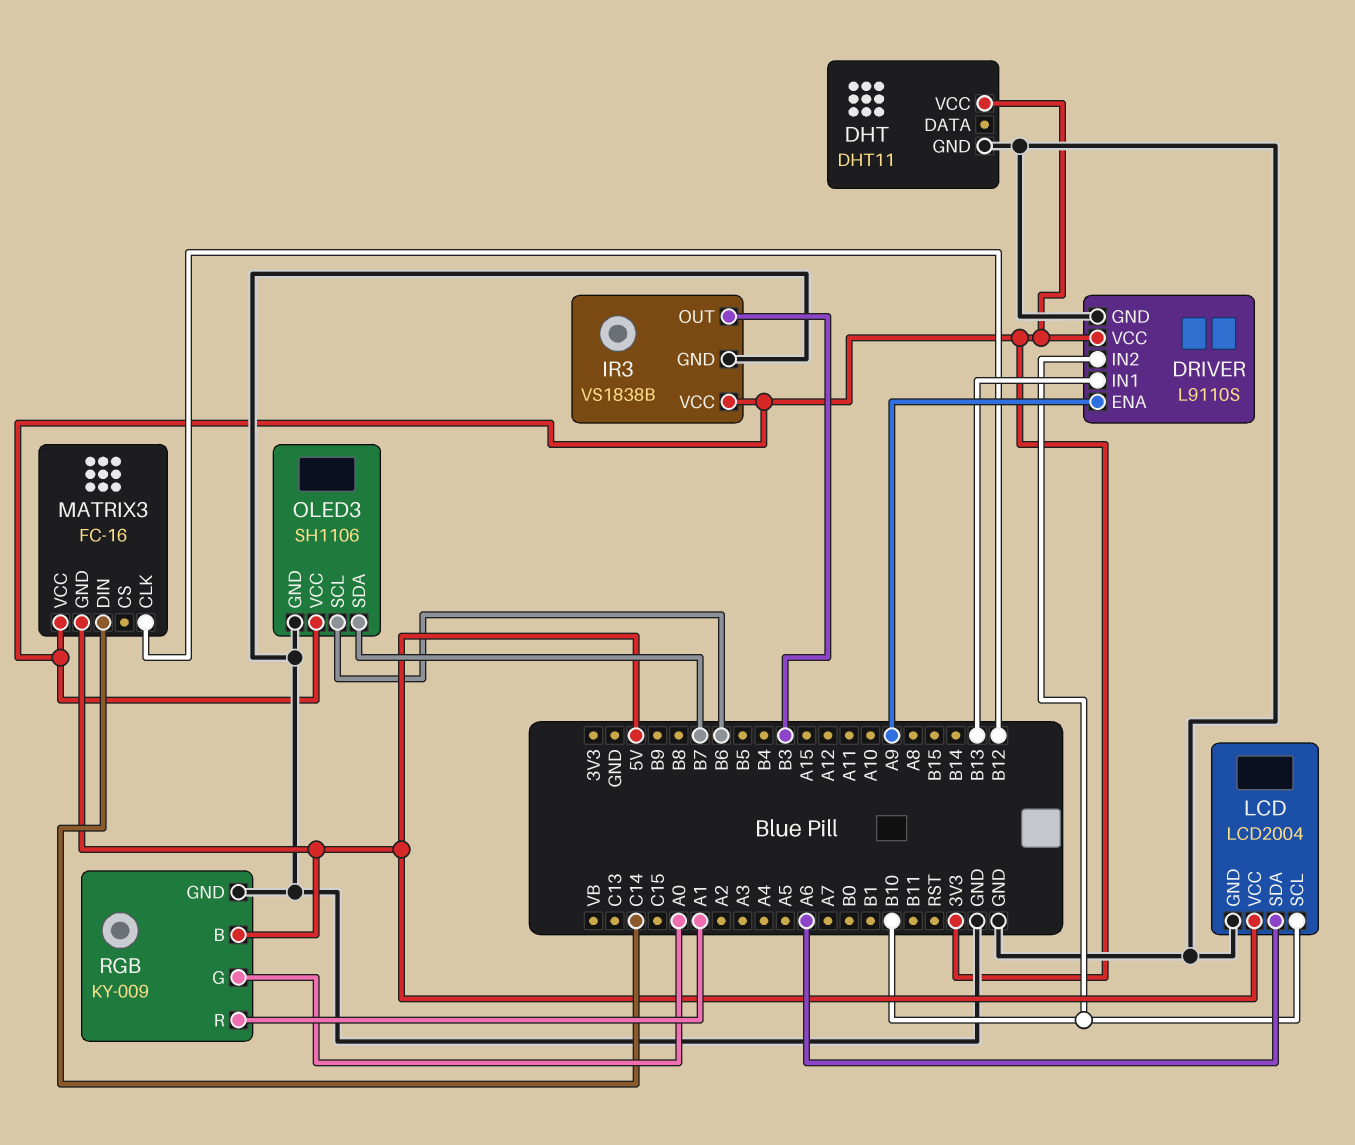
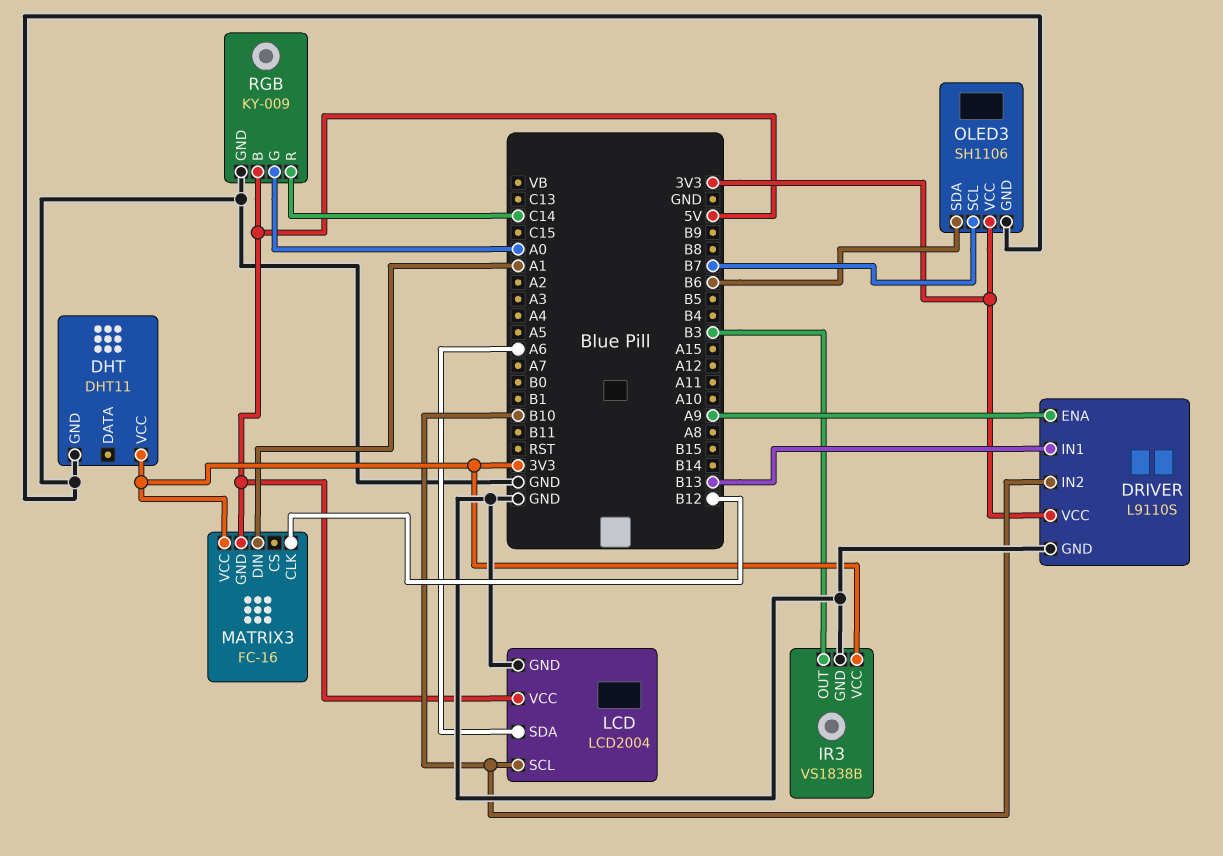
MATRIX3 pin DIN: C14 -> A1
OLED3 pin SCL: B6 -> B7
OLED3 pin SDA: B7 -> B6
RGB pin R: A1 -> C14

